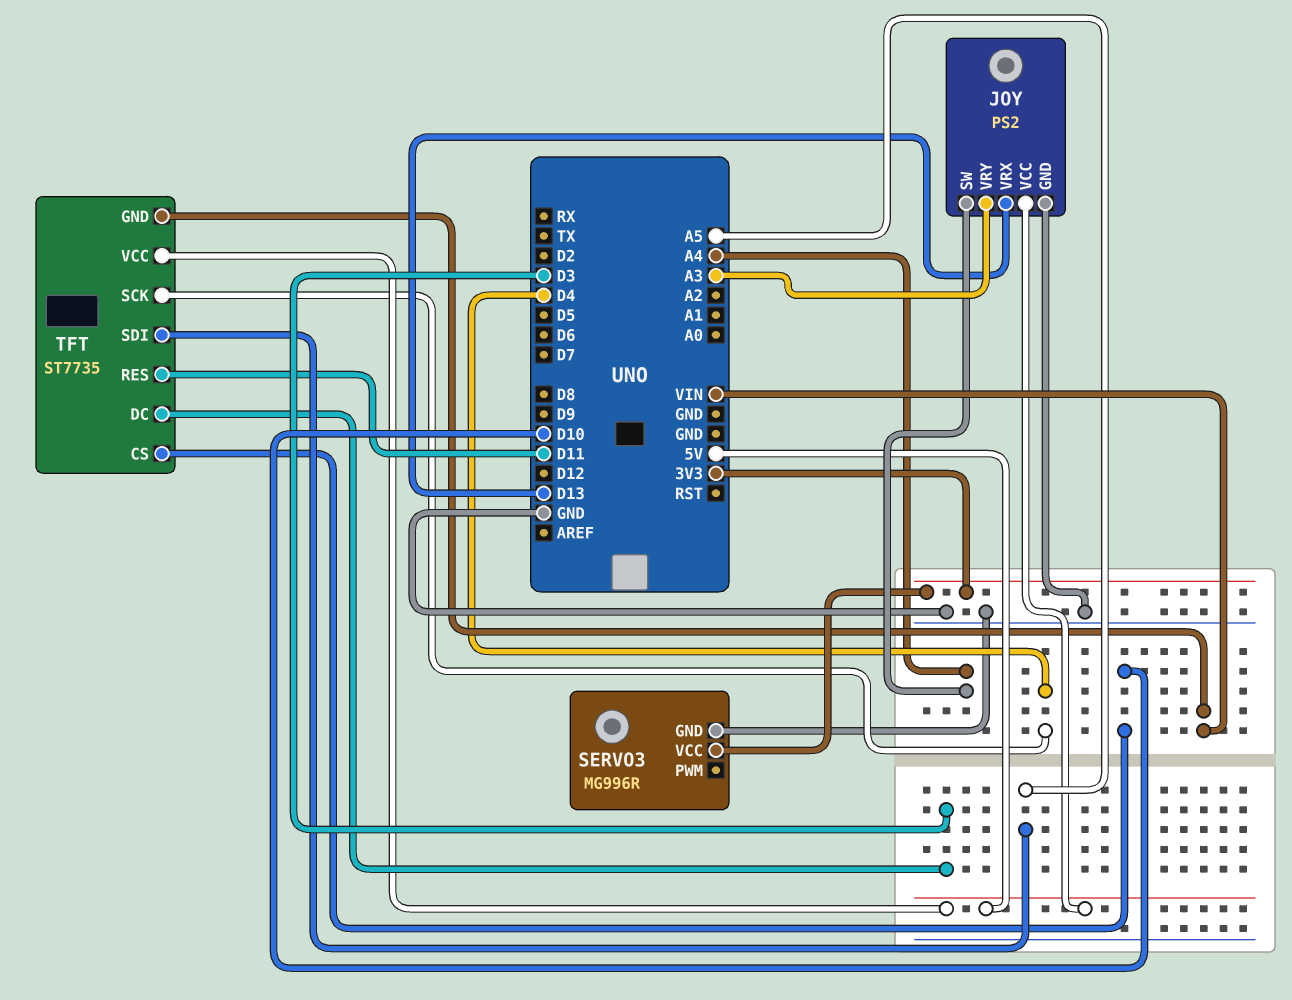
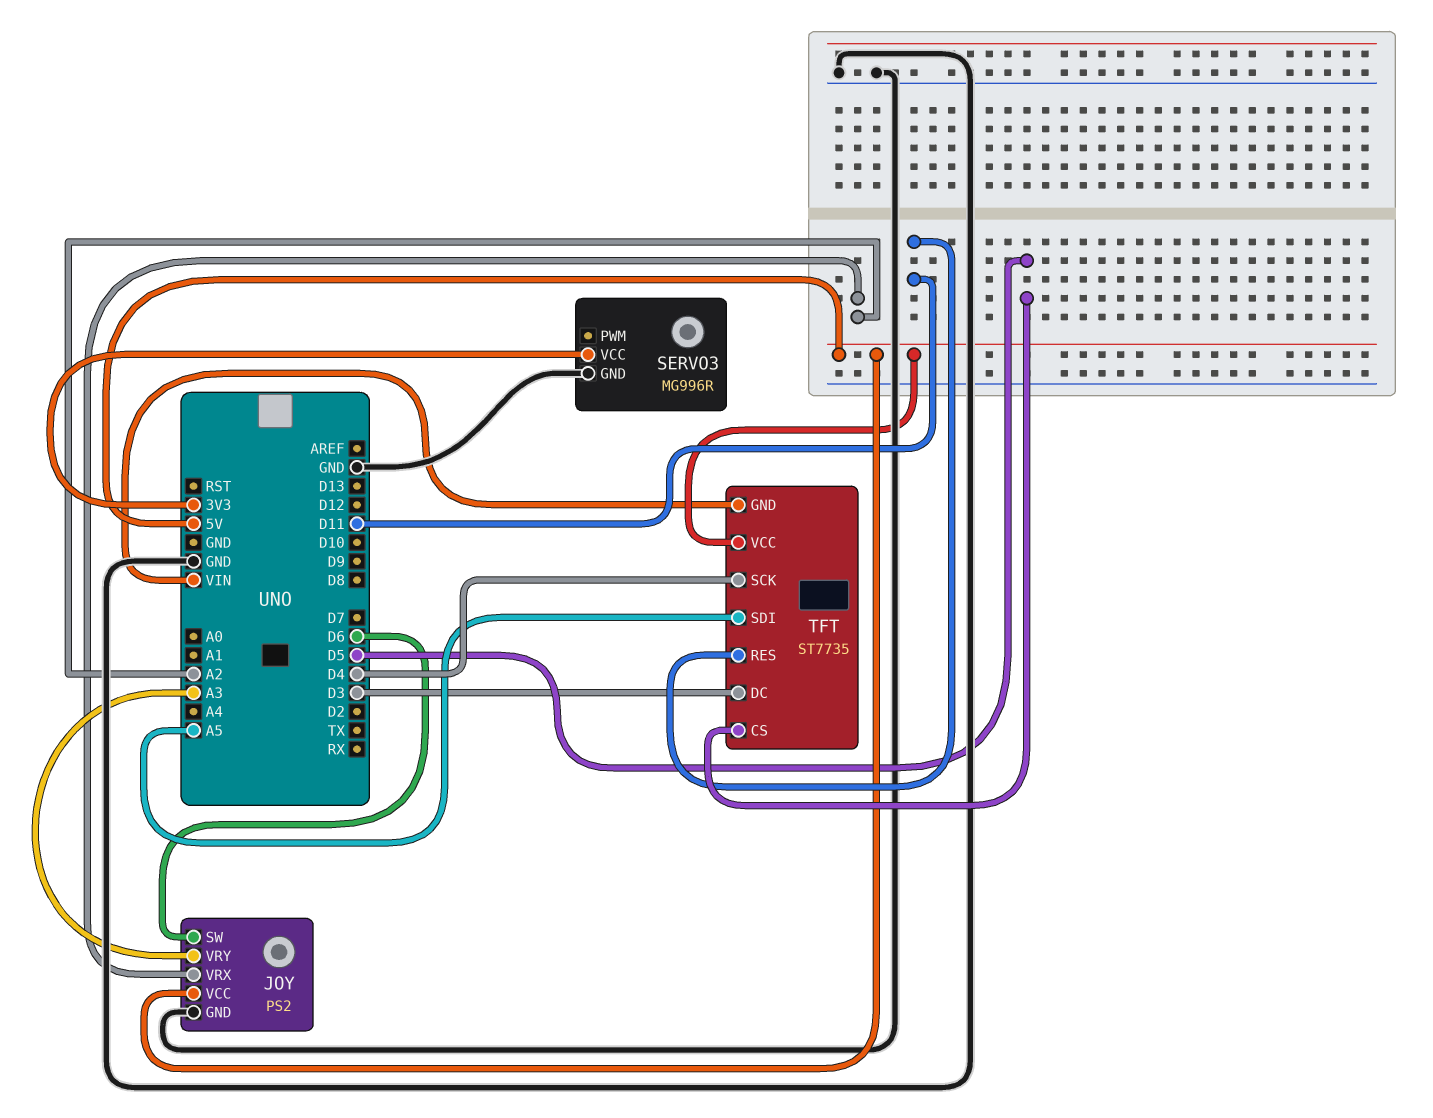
JOY pin SW: A4 -> D6
JOY pin VRX: D13 -> A2
TFT pin CS: D10 -> D5

